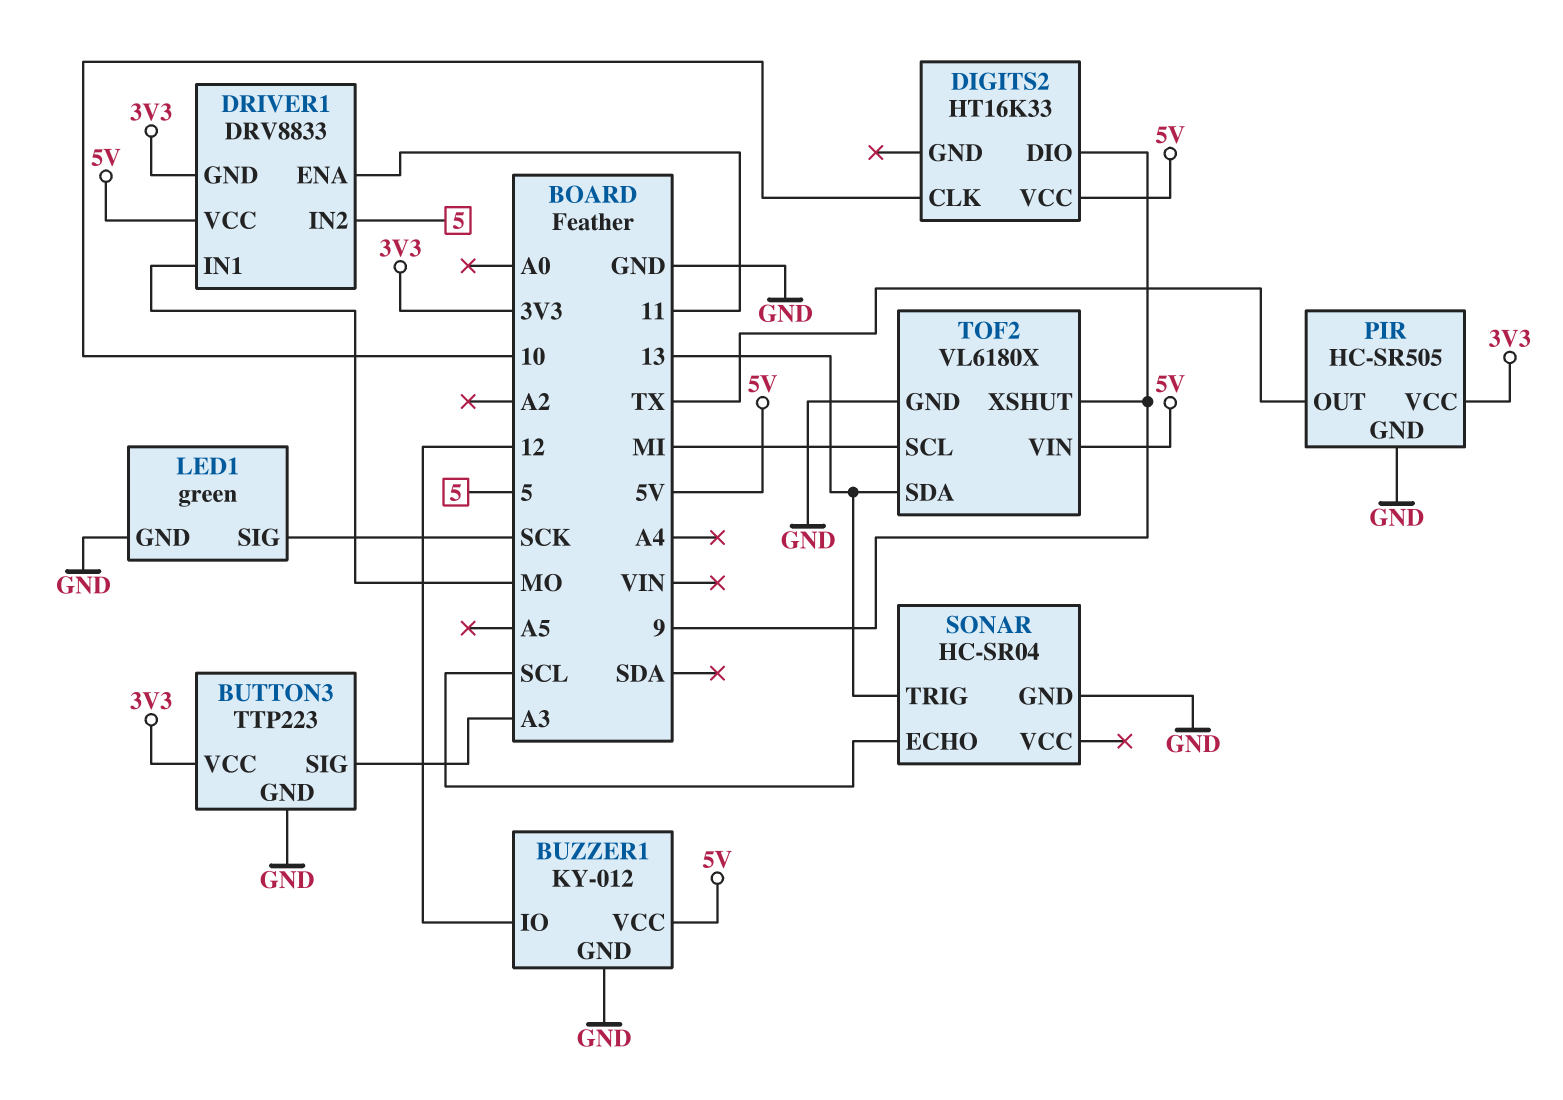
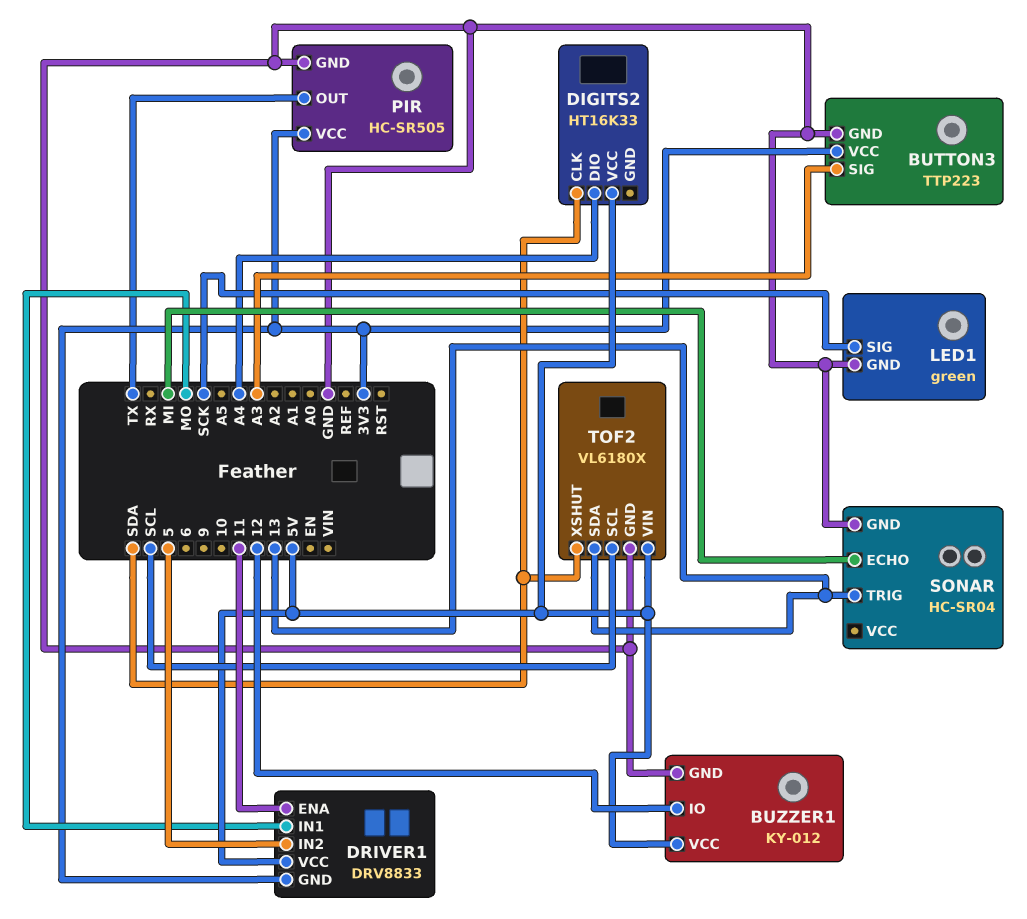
DIGITS2 pin CLK: 10 -> SDA
DIGITS2 pin DIO: 9 -> A4
SONAR pin ECHO: SCL -> MI
TOF2 pin SCL: MI -> SCL
TOF2 pin XSHUT: 9 -> SDA

